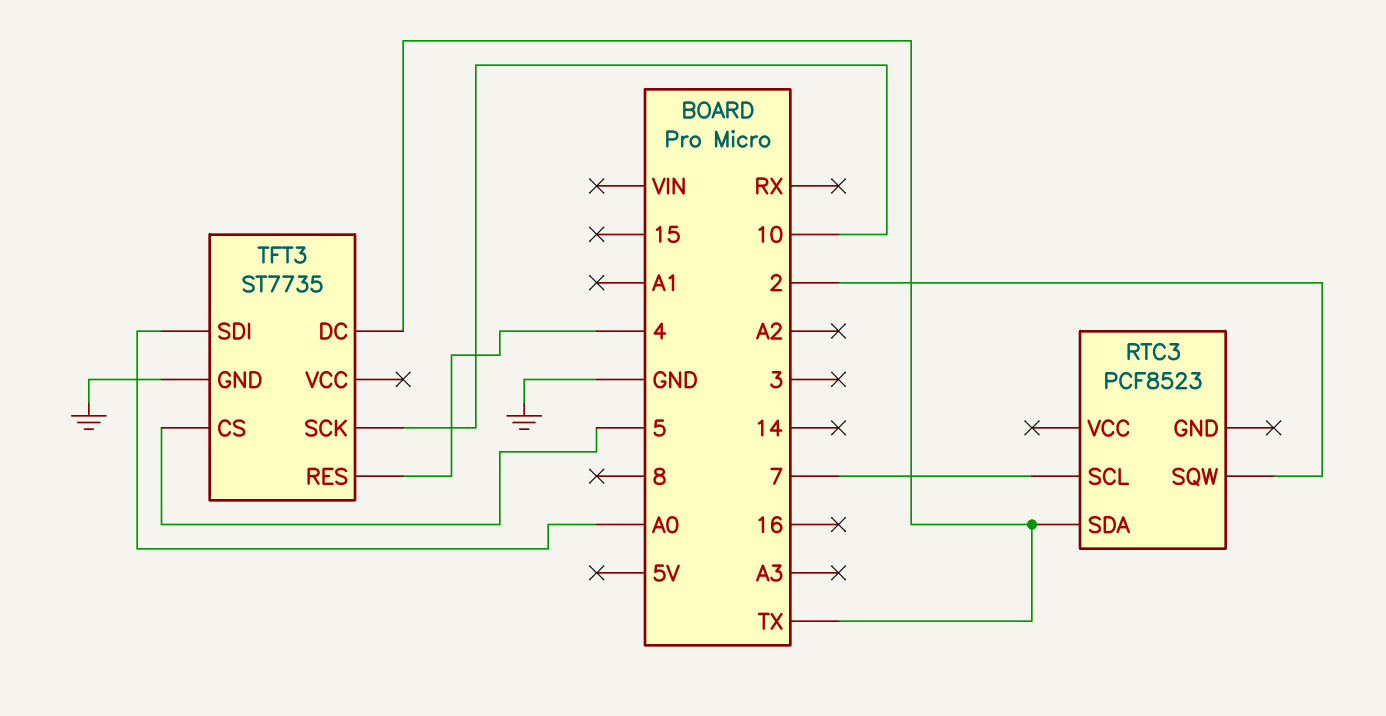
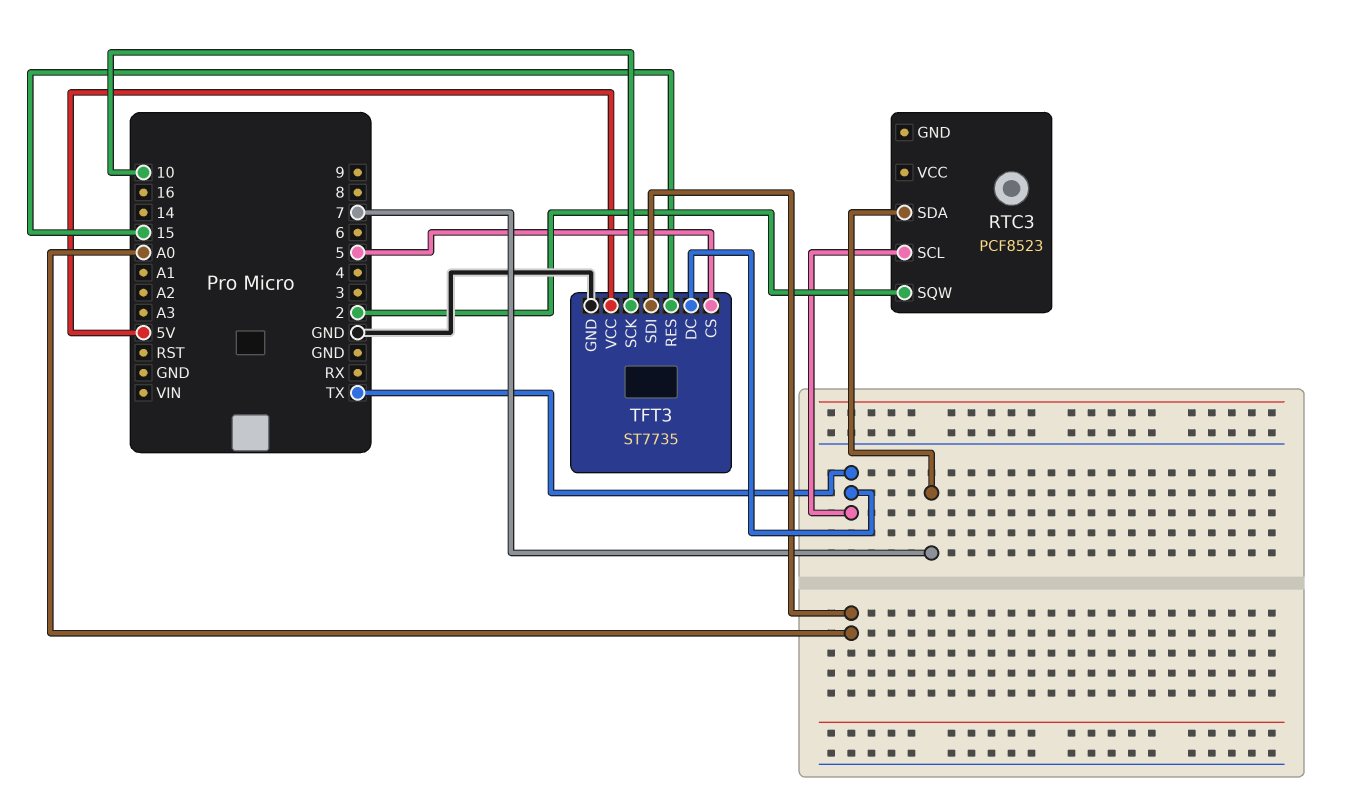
RTC3 pin SCL: 7 -> TX
RTC3 pin SDA: TX -> 7
TFT3 pin RES: 4 -> 15
TFT3 pin VCC: none -> 5V

